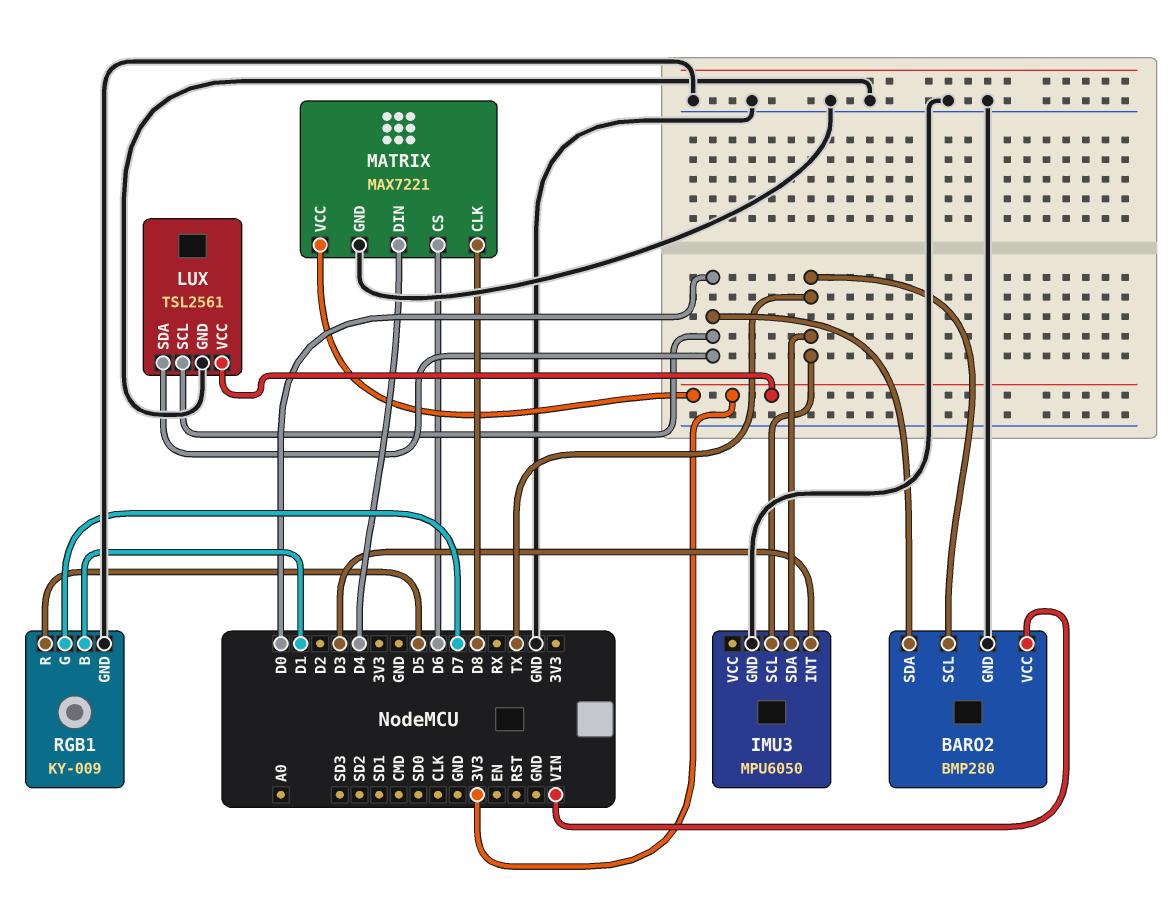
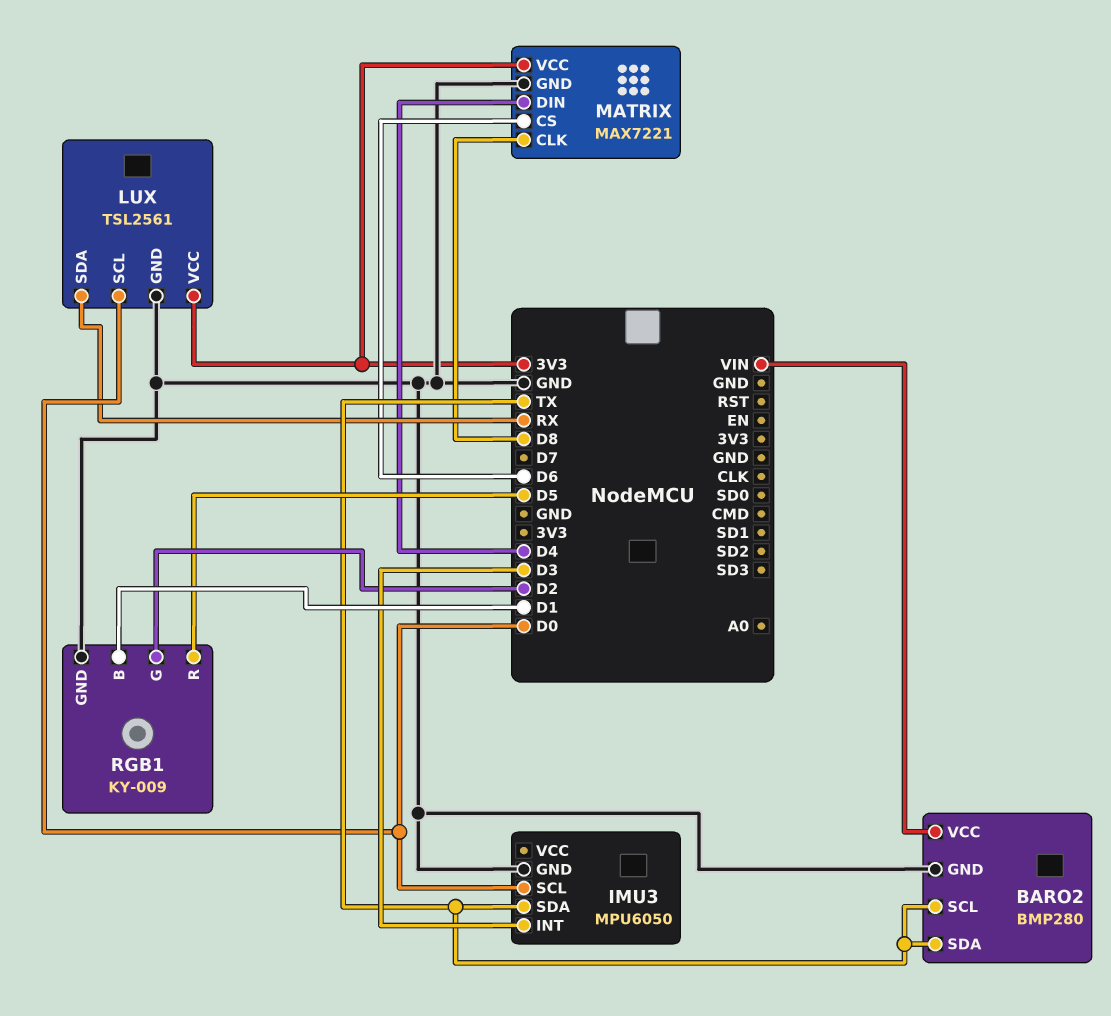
BARO2 pin SDA: D0 -> TX
IMU3 pin SCL: TX -> D0
LUX pin SDA: D0 -> RX
RGB1 pin G: D7 -> D2

